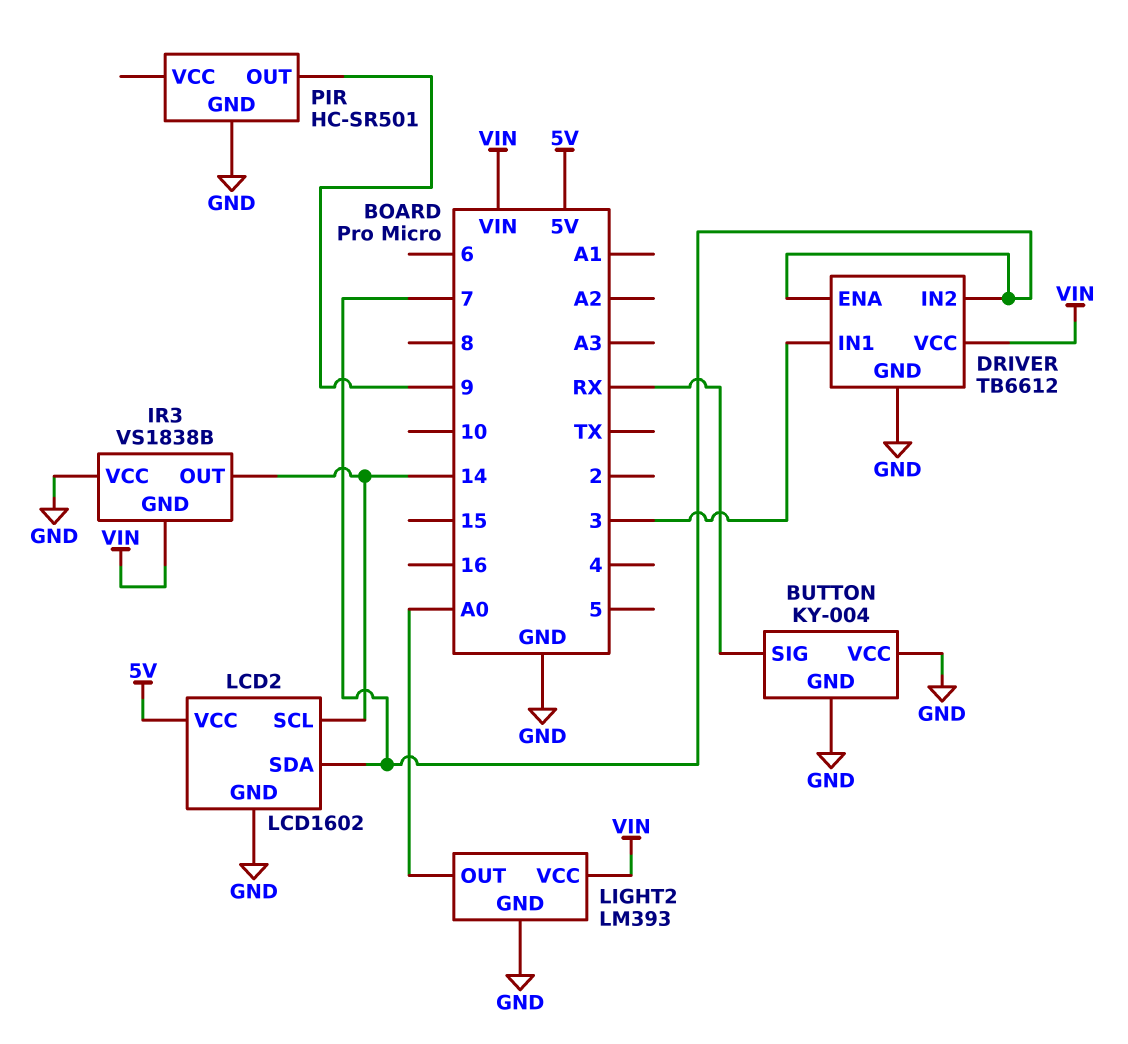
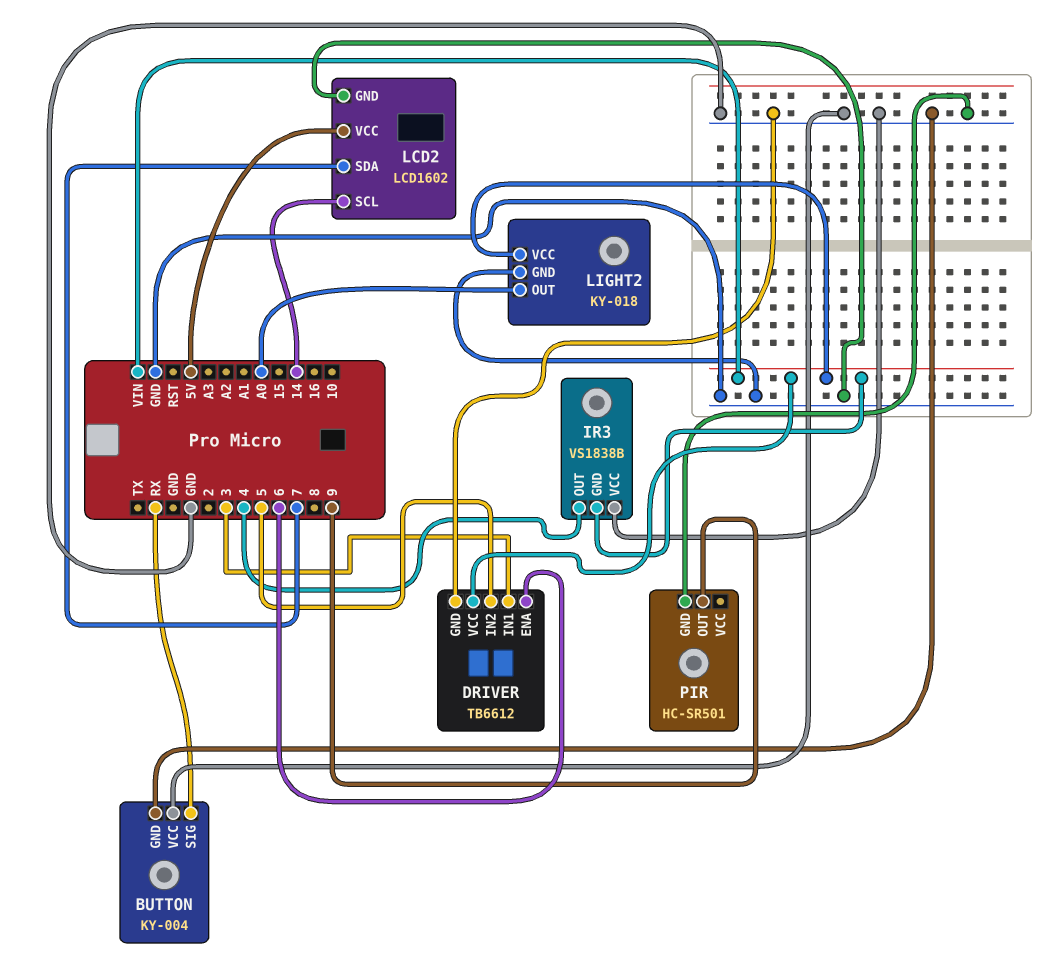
DRIVER pin ENA: 7 -> 6
DRIVER pin IN2: 7 -> 5
IR3 pin OUT: 14 -> 4
LIGHT2: LM393 -> KY-018

